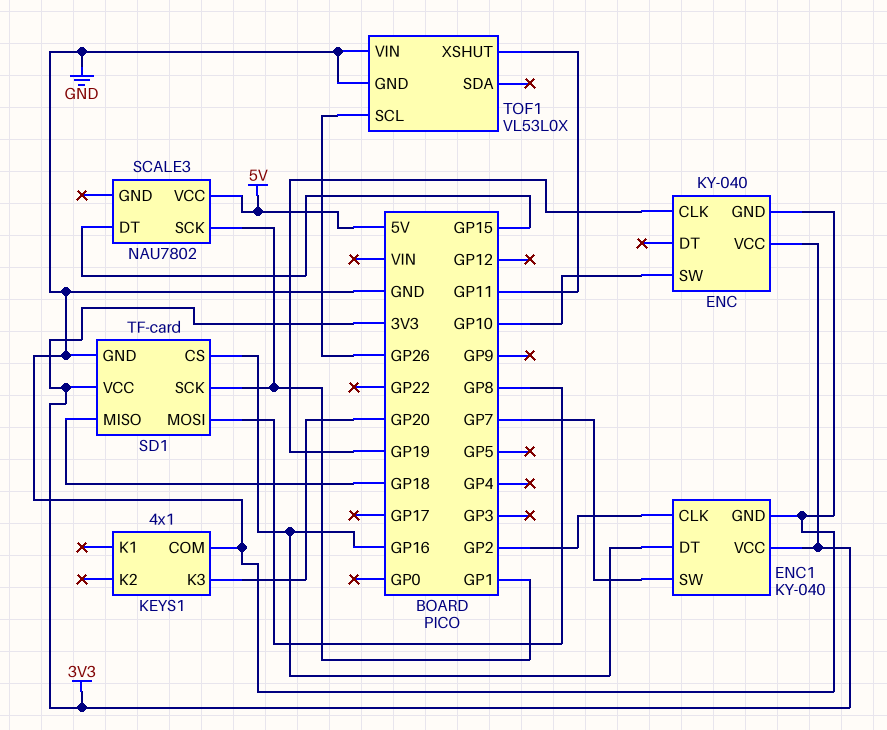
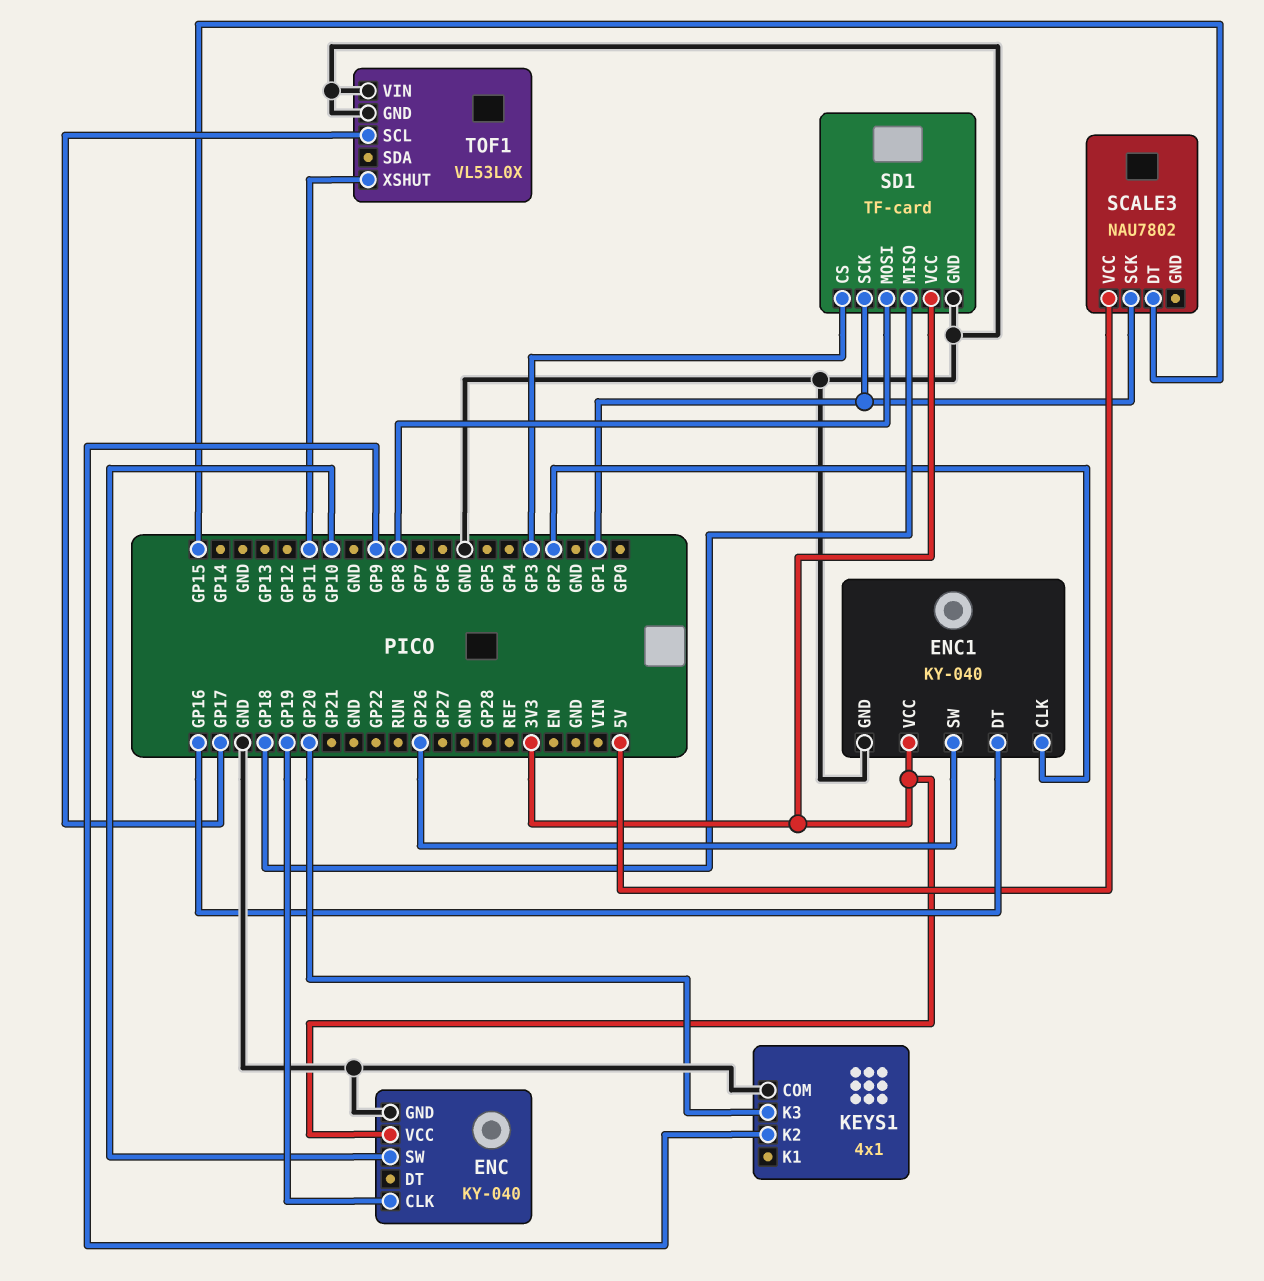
ENC1 pin SW: GP7 -> GP26
KEYS1 pin K2: none -> GP9
SD1 pin CS: GP16 -> GP3
TOF1 pin SCL: GP26 -> GP17

